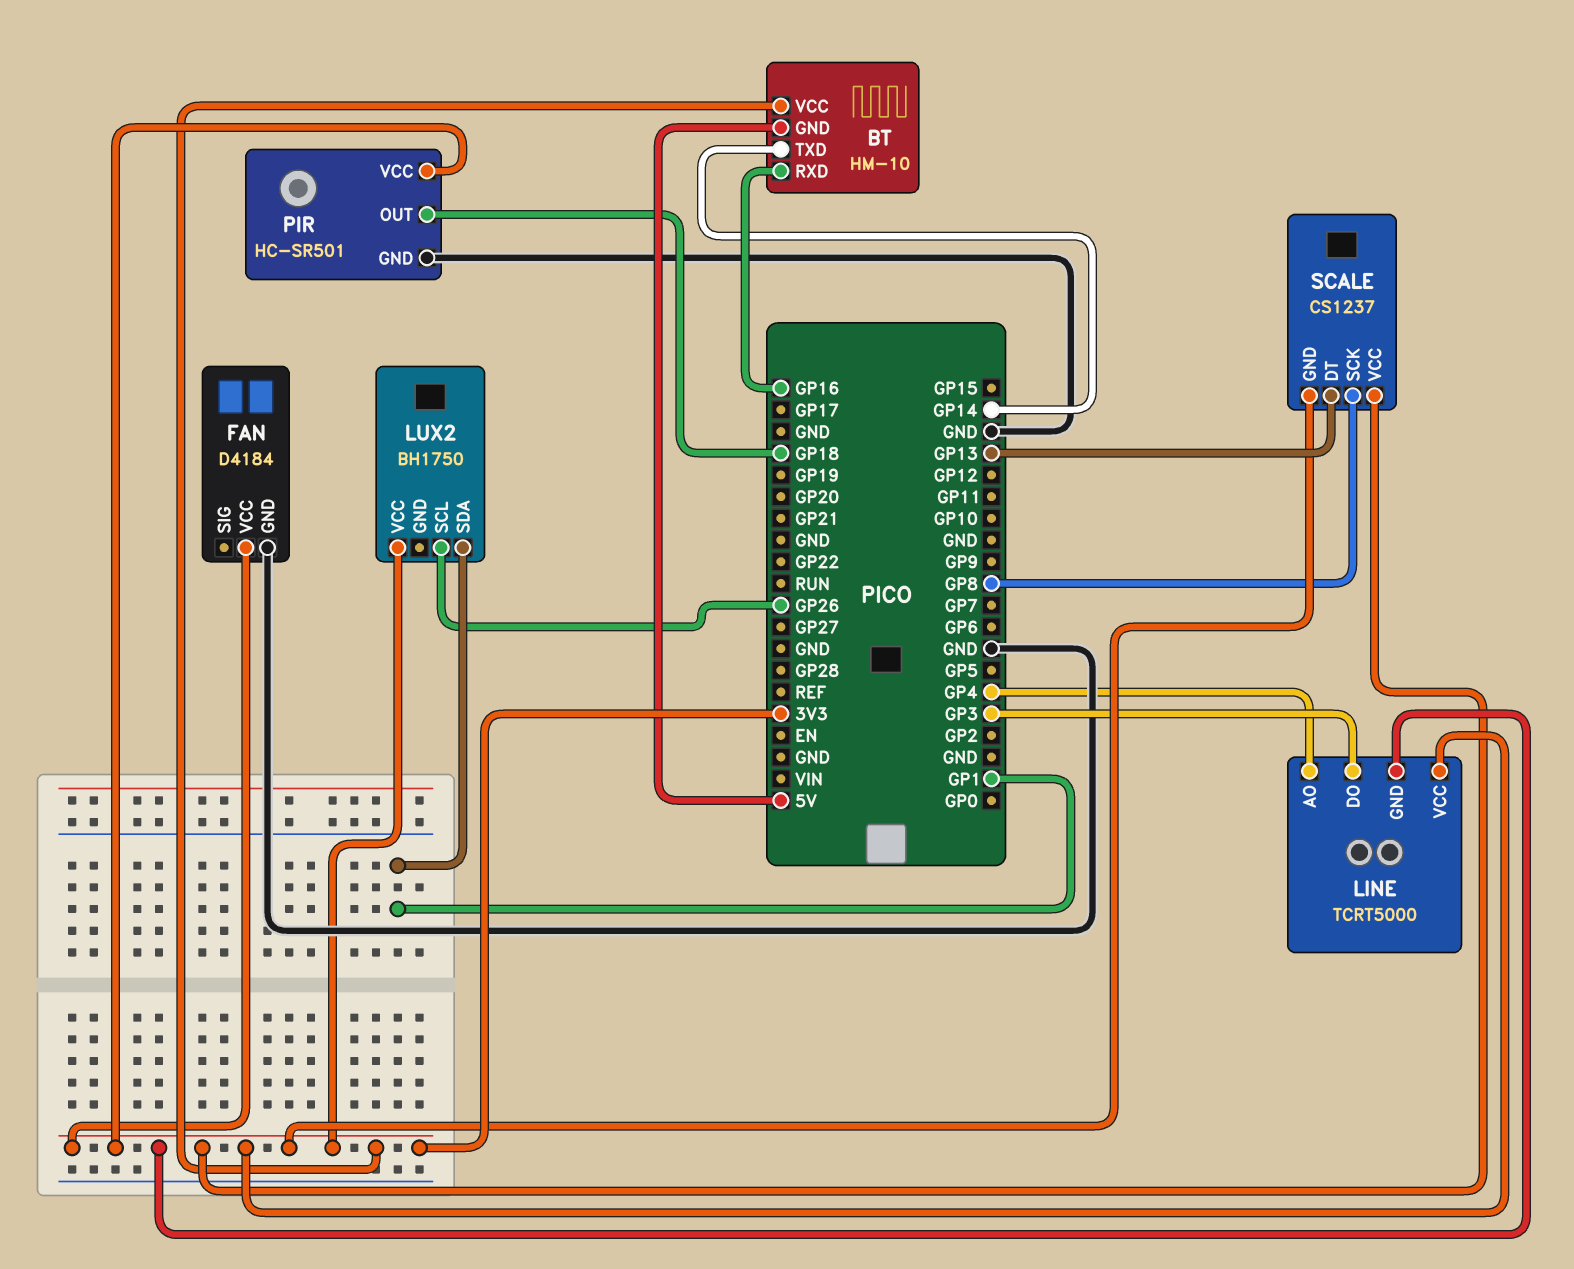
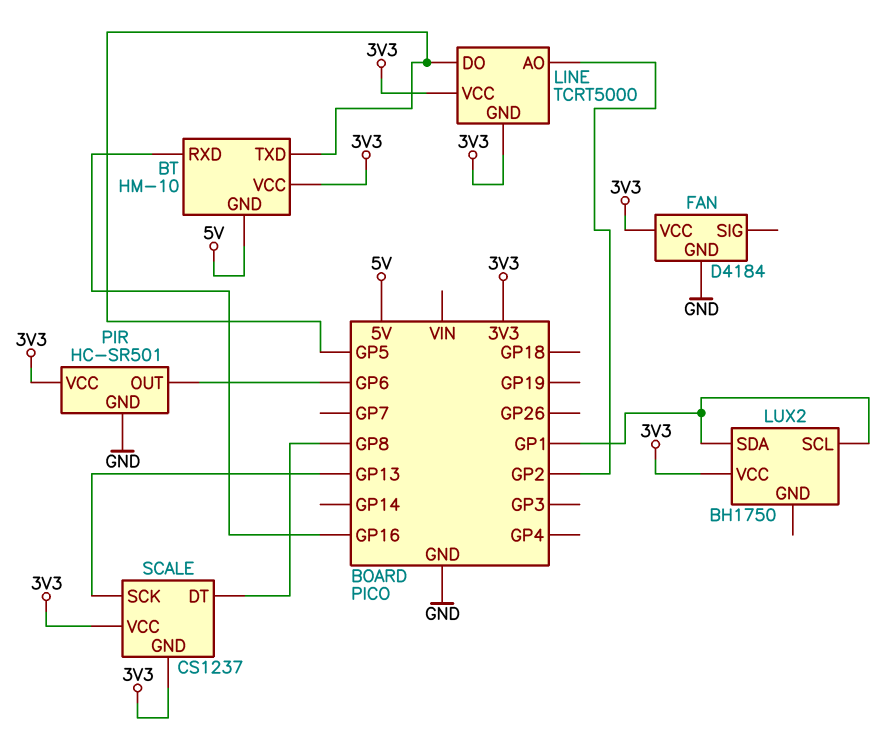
BT pin TXD: GP14 -> GP5
LINE pin AO: GP4 -> GP2
LINE pin DO: GP3 -> GP5
LUX2 pin SCL: GP26 -> GP1
PIR pin OUT: GP18 -> GP6
SCALE pin DT: GP13 -> GP8
SCALE pin SCK: GP8 -> GP13

